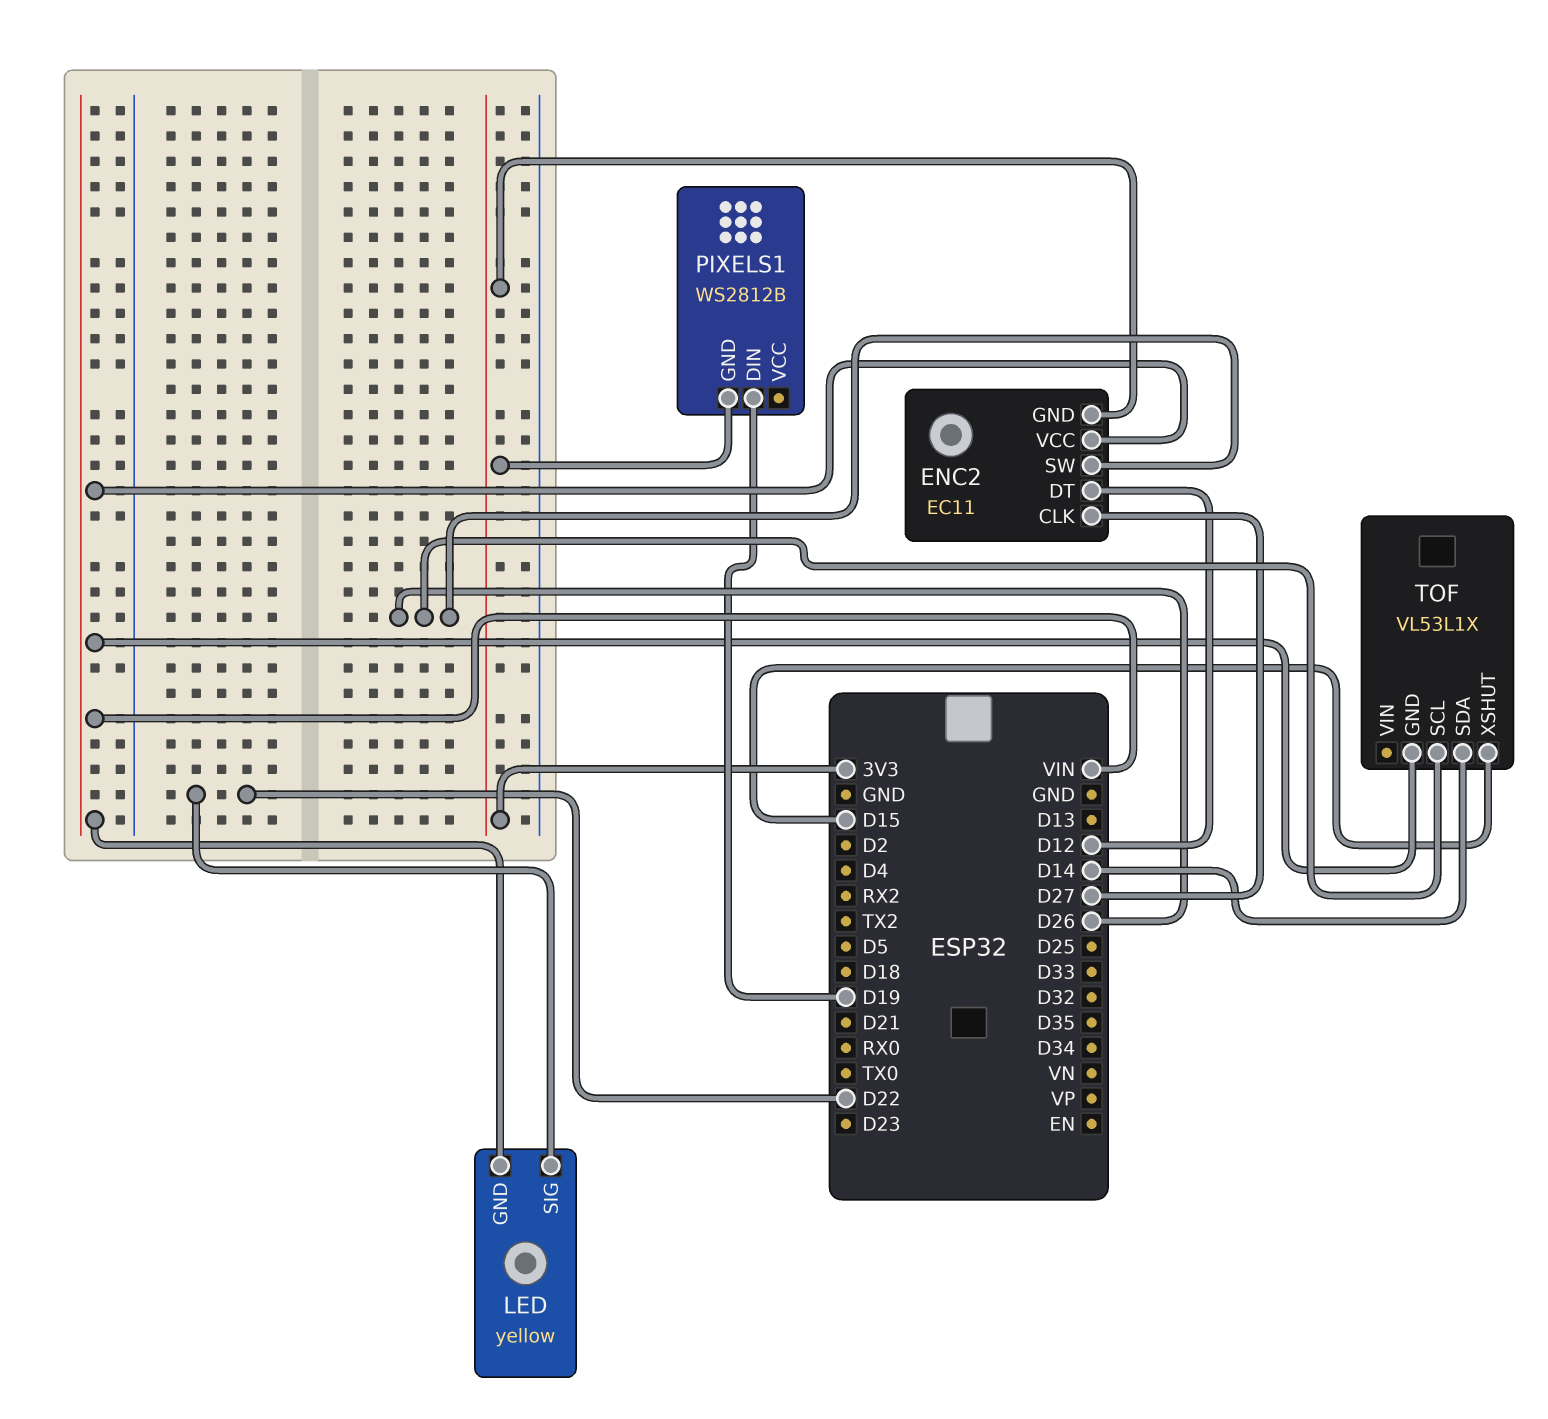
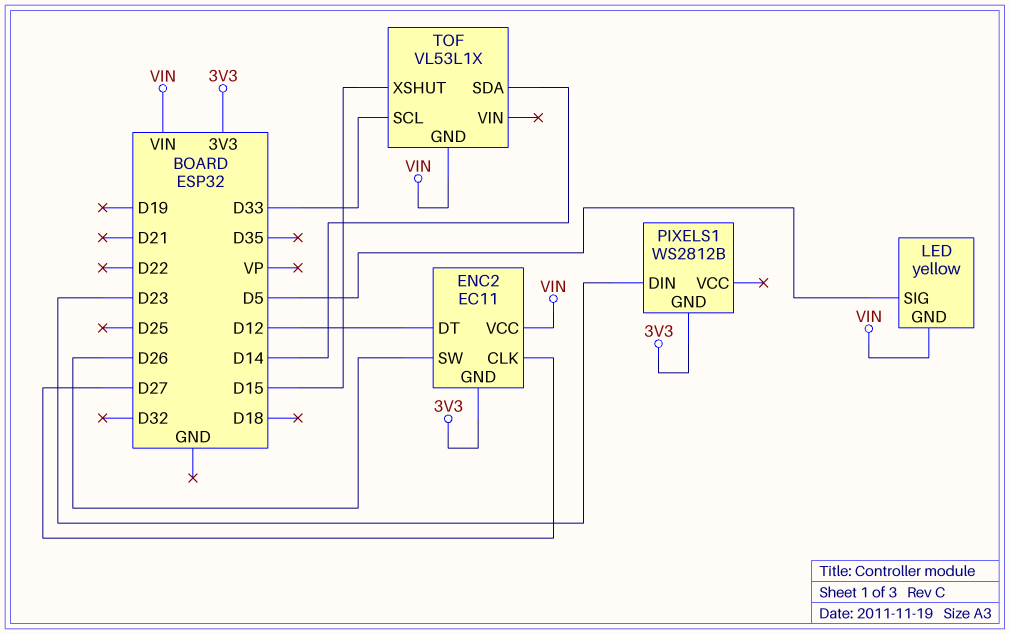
LED pin SIG: D22 -> D5
PIXELS1 pin DIN: D19 -> D23
TOF pin SCL: D26 -> D33

